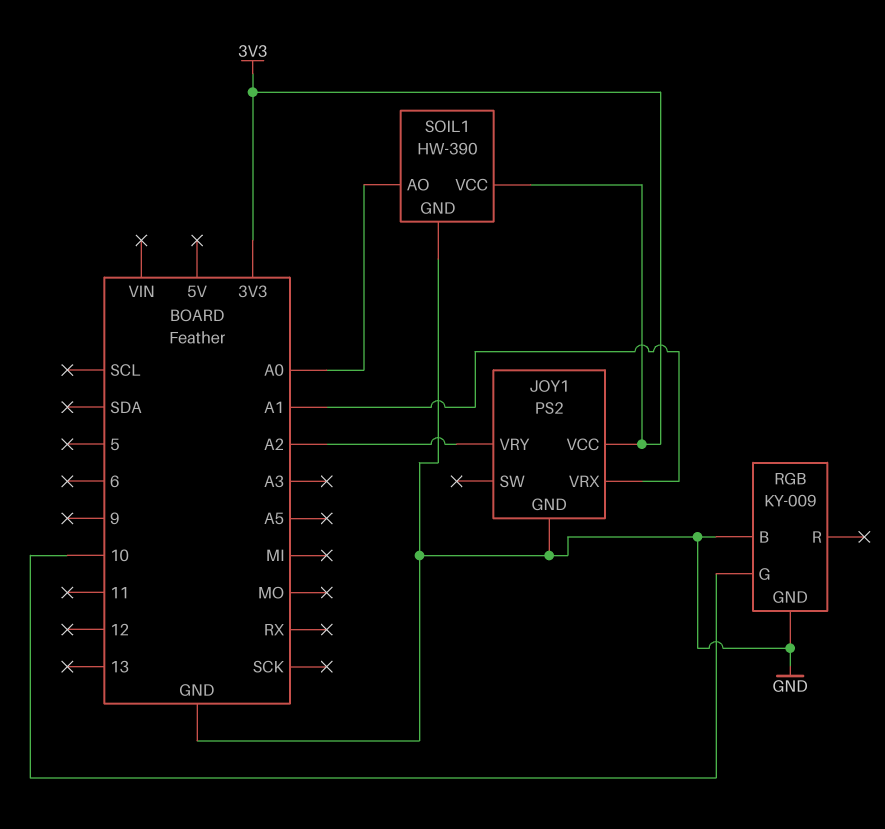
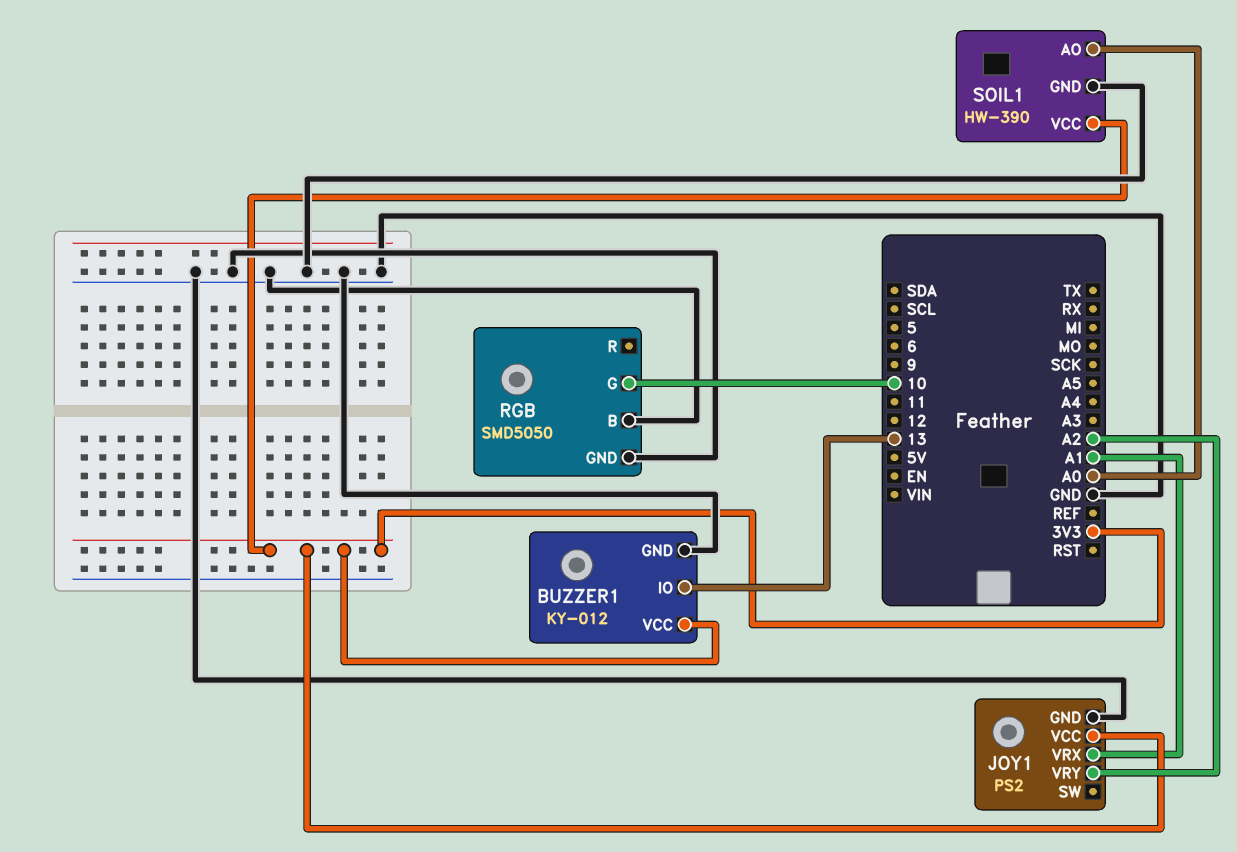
BUZZER1: none -> KY-012
BUZZER1 pin GND: none -> GND
BUZZER1 pin IO: none -> 13
BUZZER1 pin VCC: none -> 3V3
RGB: KY-009 -> SMD5050

